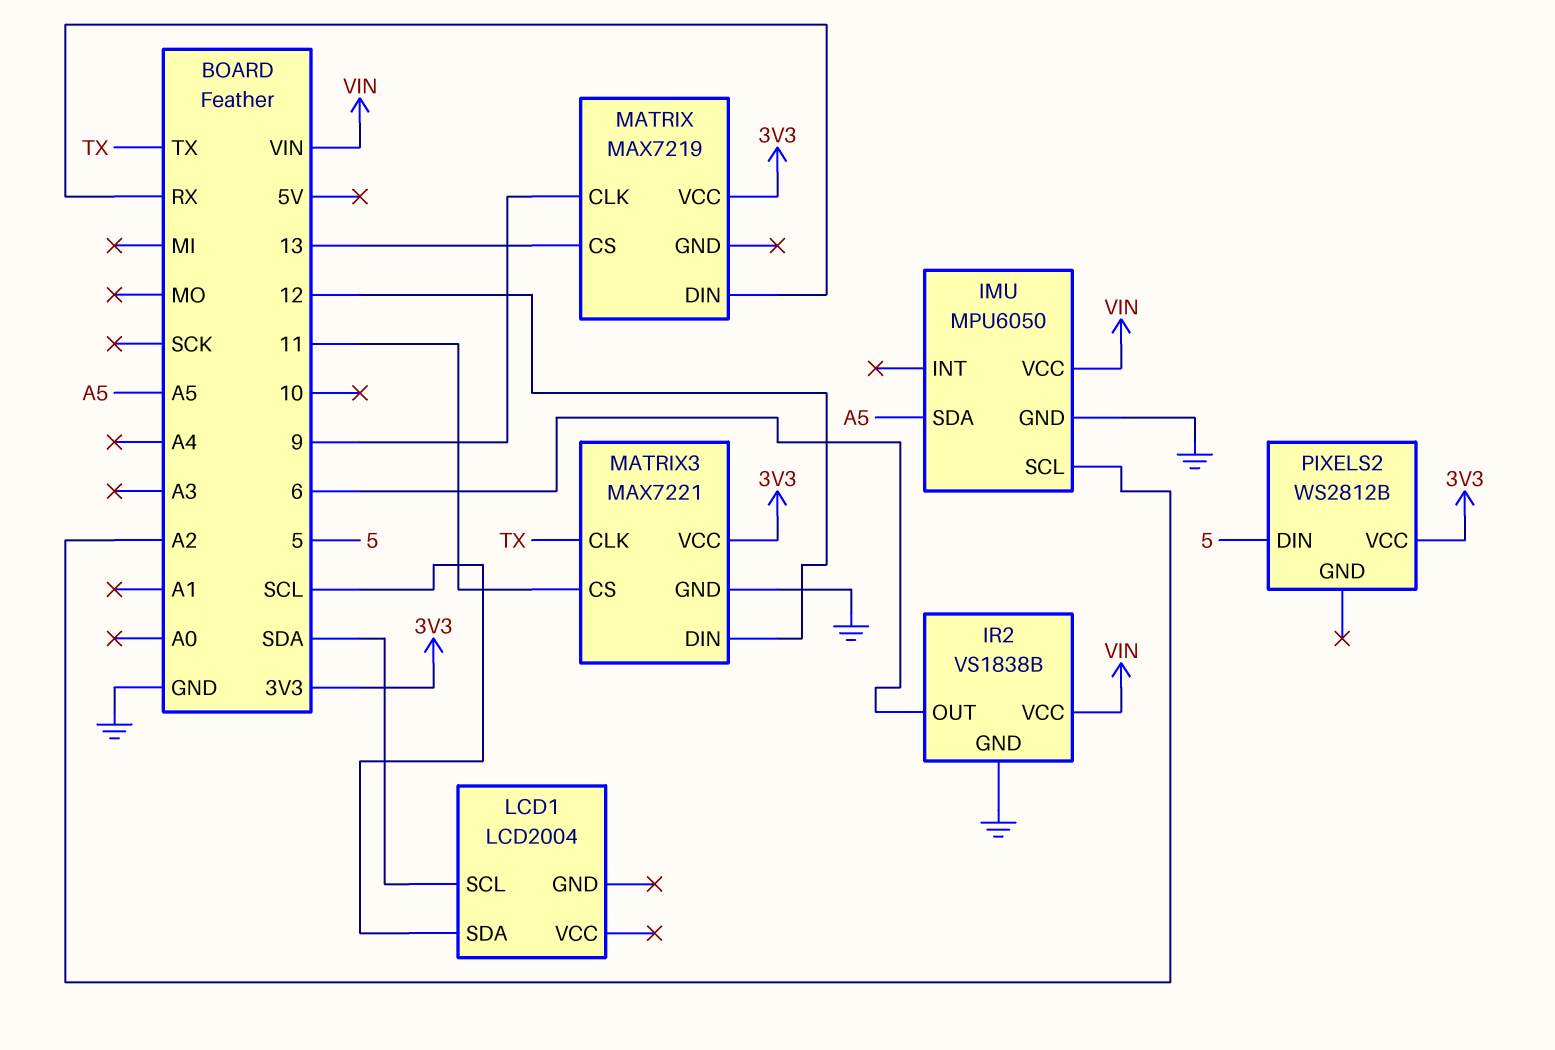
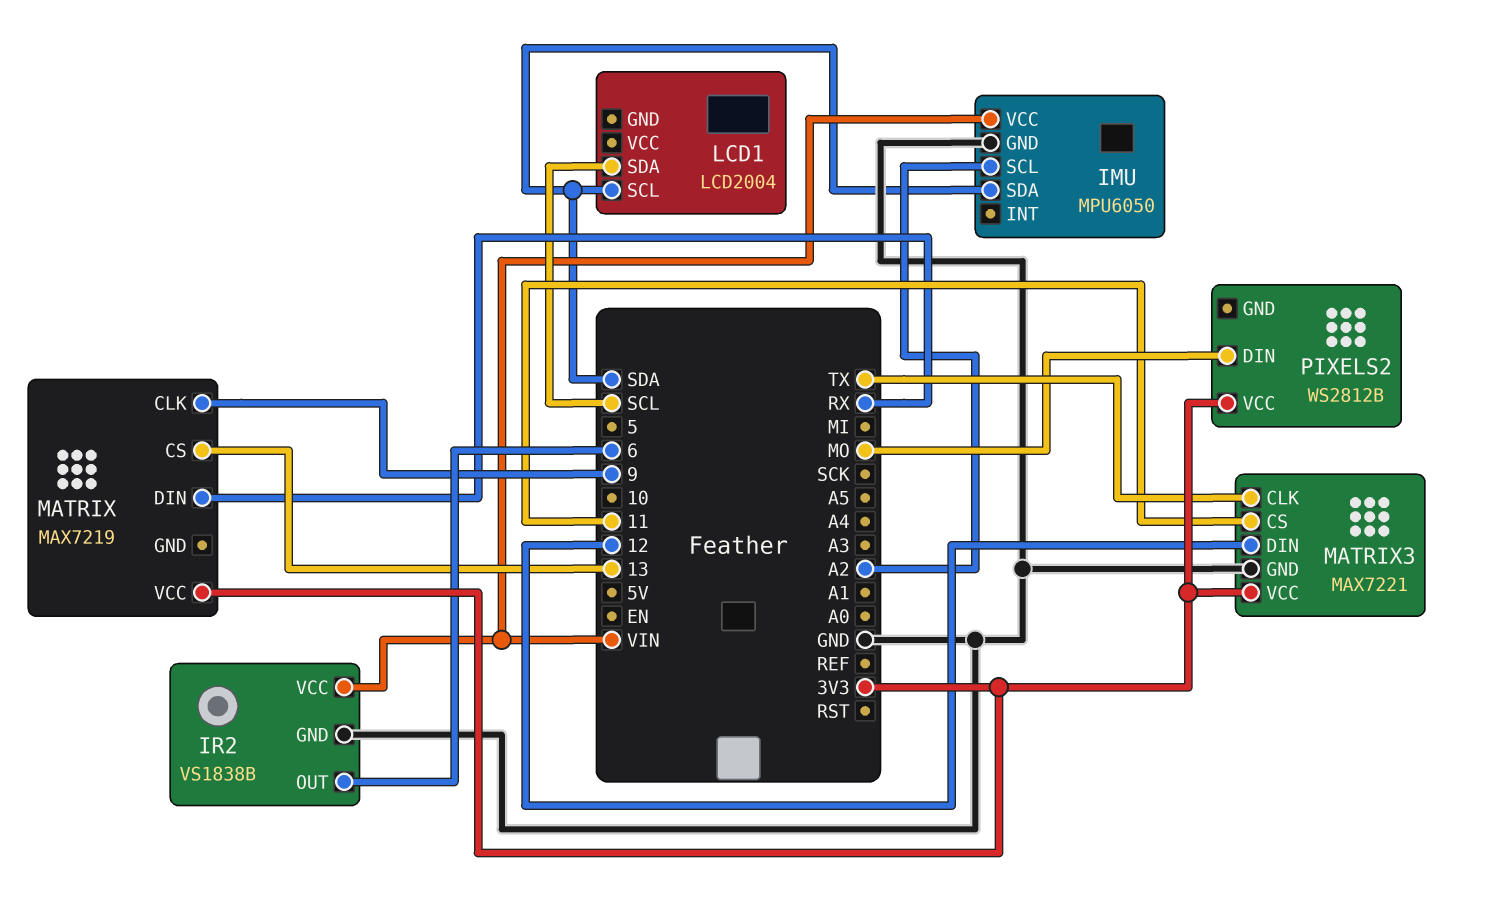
IMU pin SDA: A5 -> SDA
PIXELS2 pin DIN: 5 -> MO

